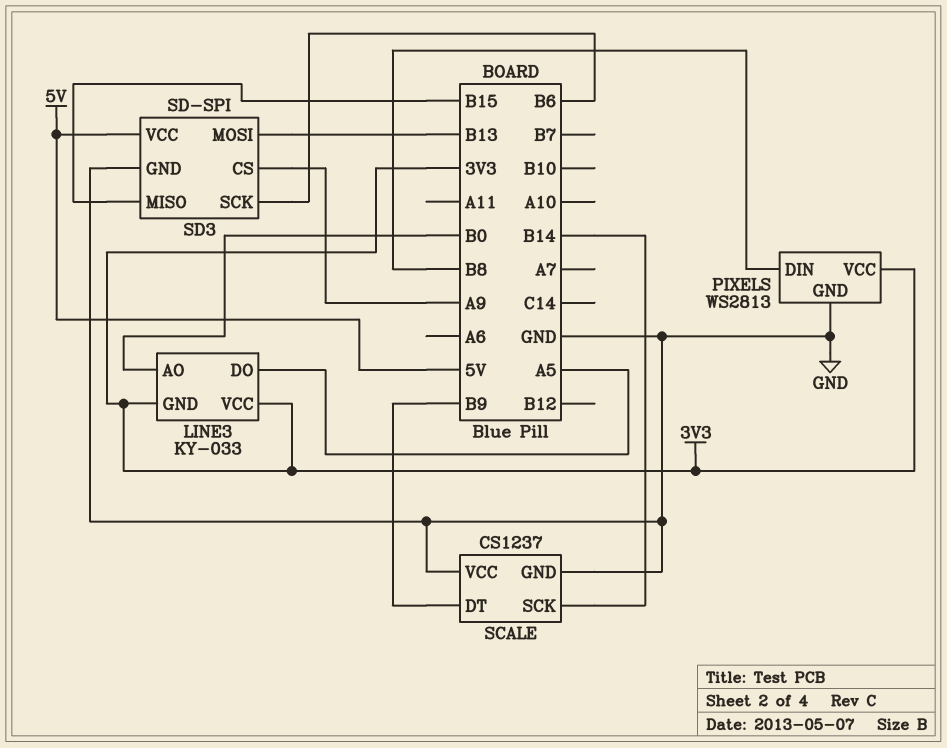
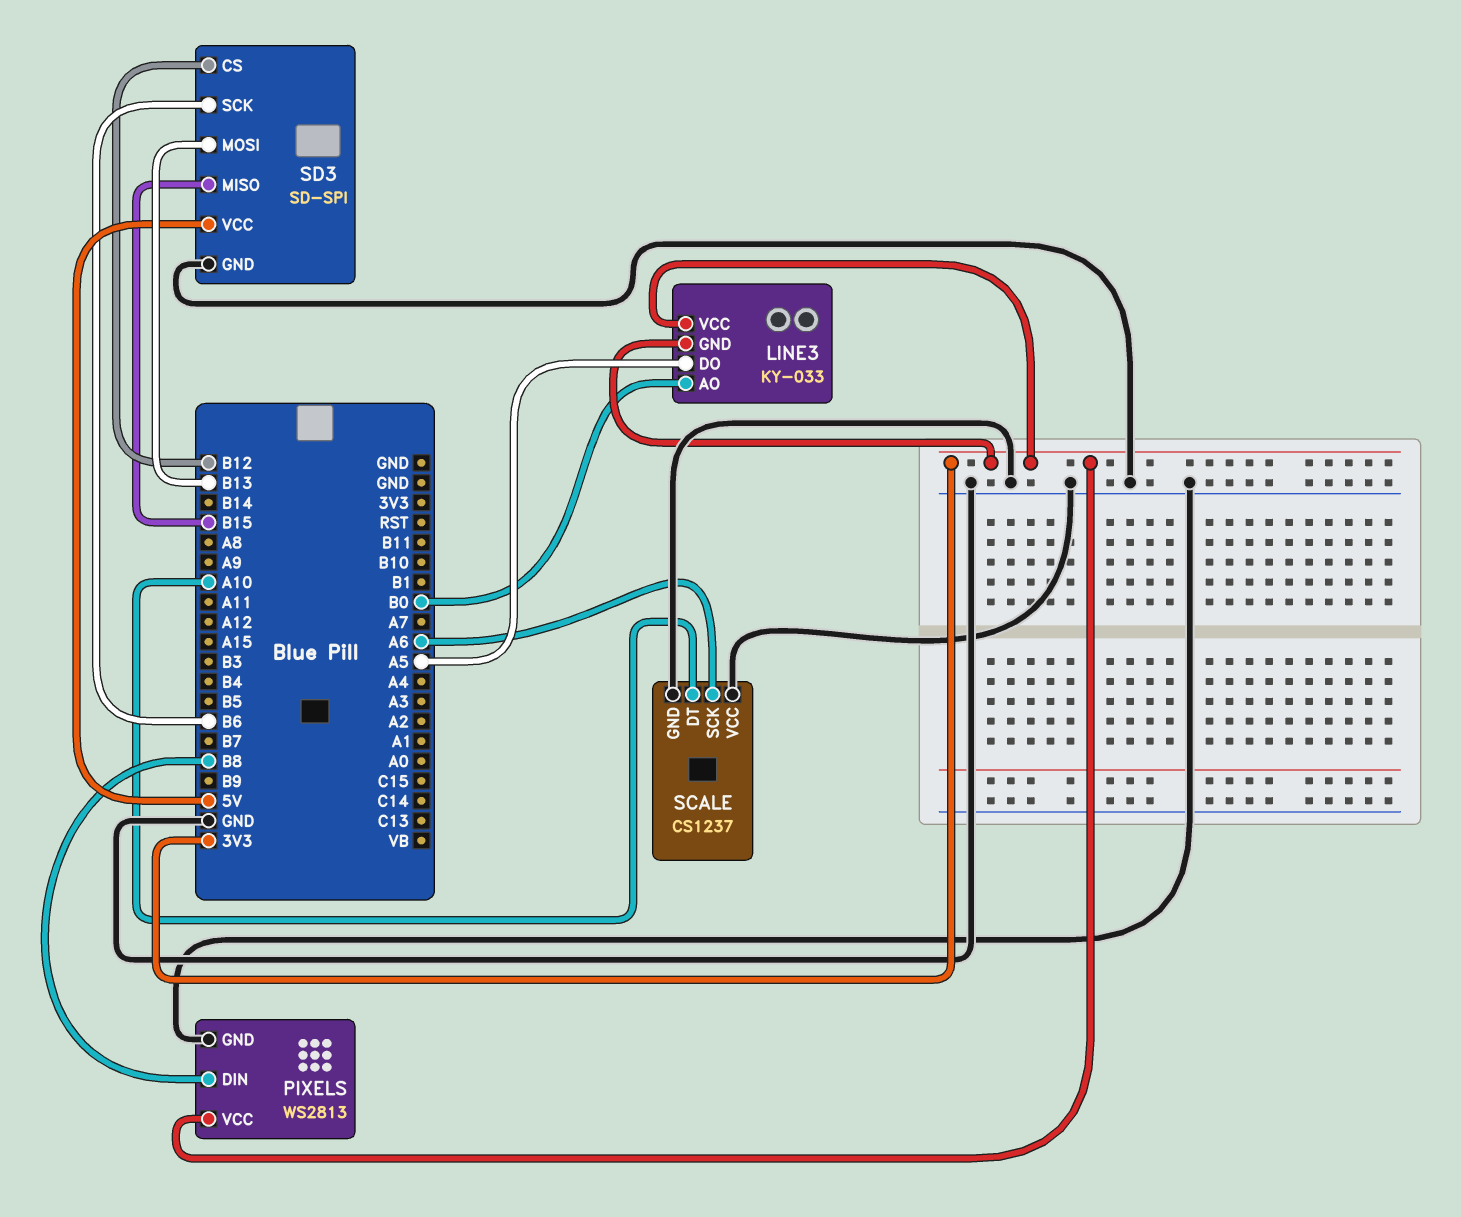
SCALE pin DT: B9 -> A10
SCALE pin SCK: B14 -> A6
SD3 pin CS: A9 -> B12

